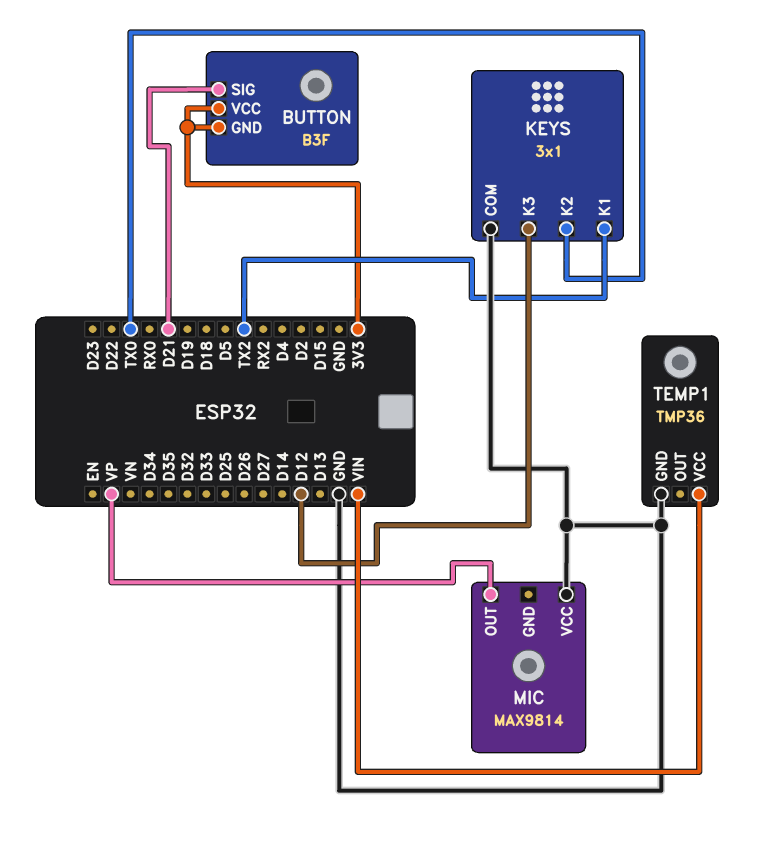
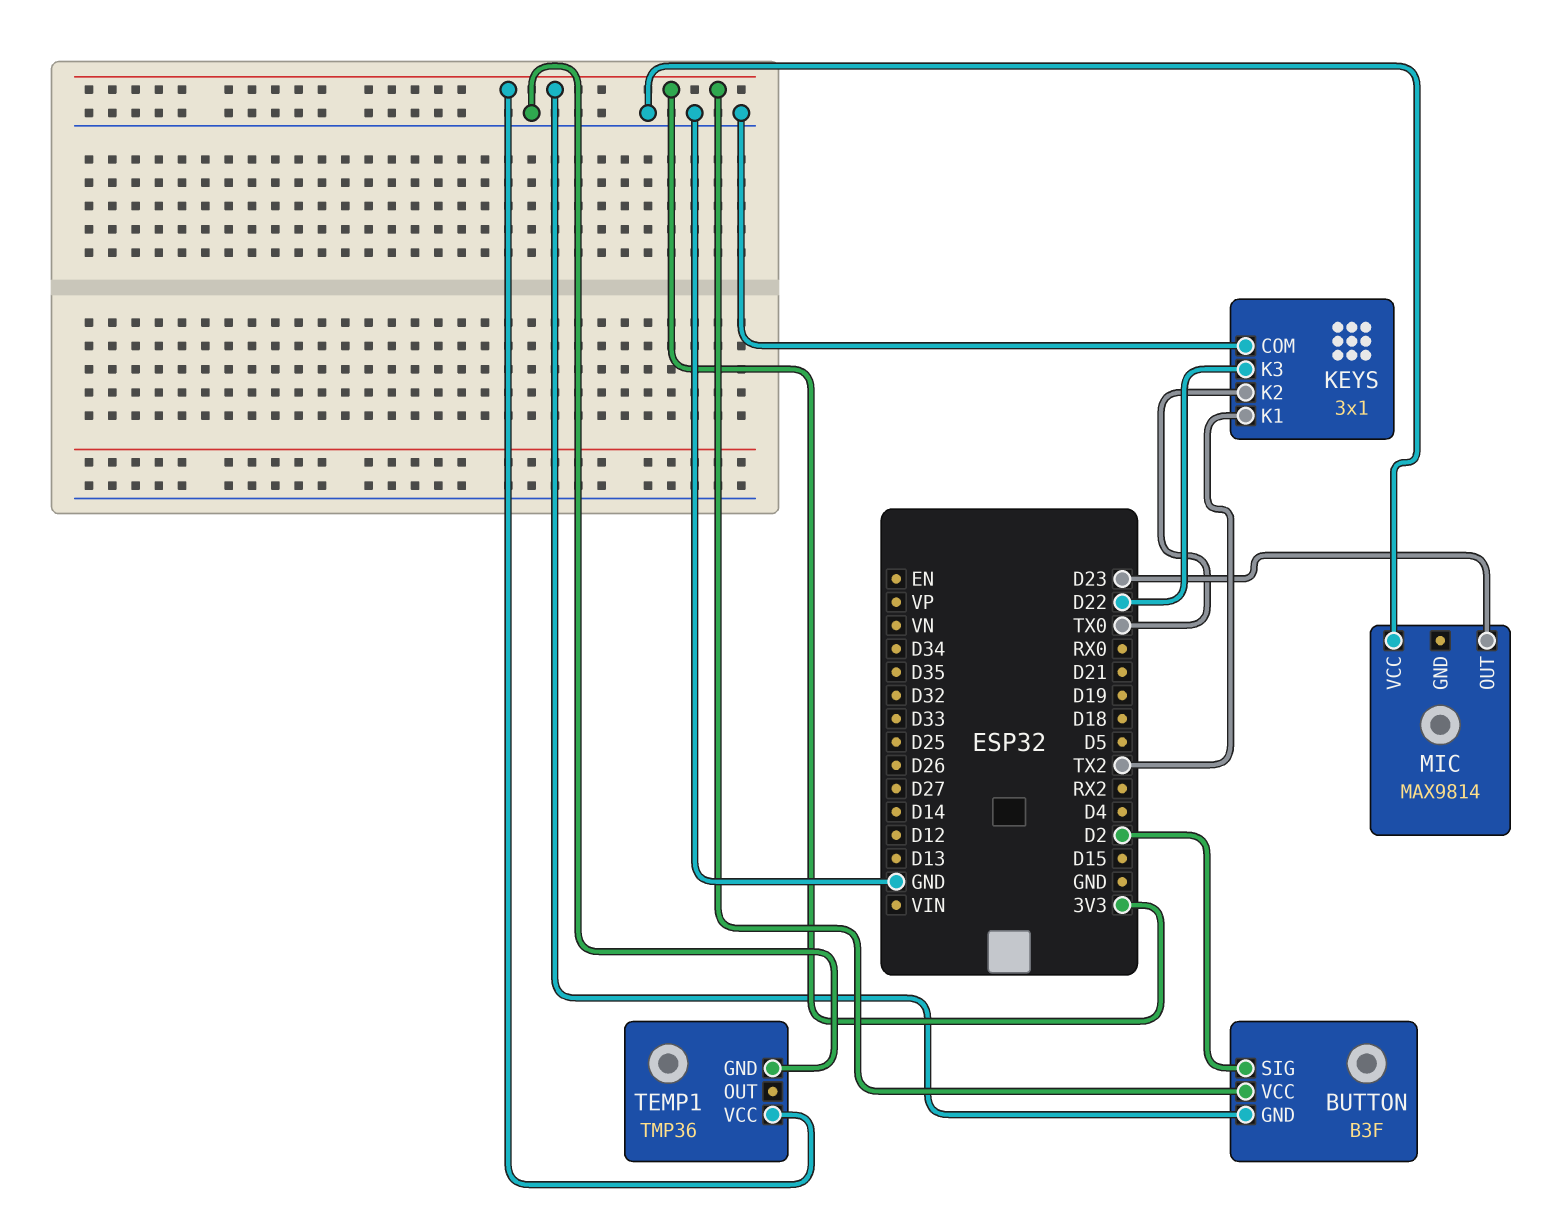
BUTTON pin SIG: D21 -> D2
KEYS pin K3: D12 -> D22
MIC pin OUT: VP -> D23
TEMP1 pin VCC: VIN -> 3V3

